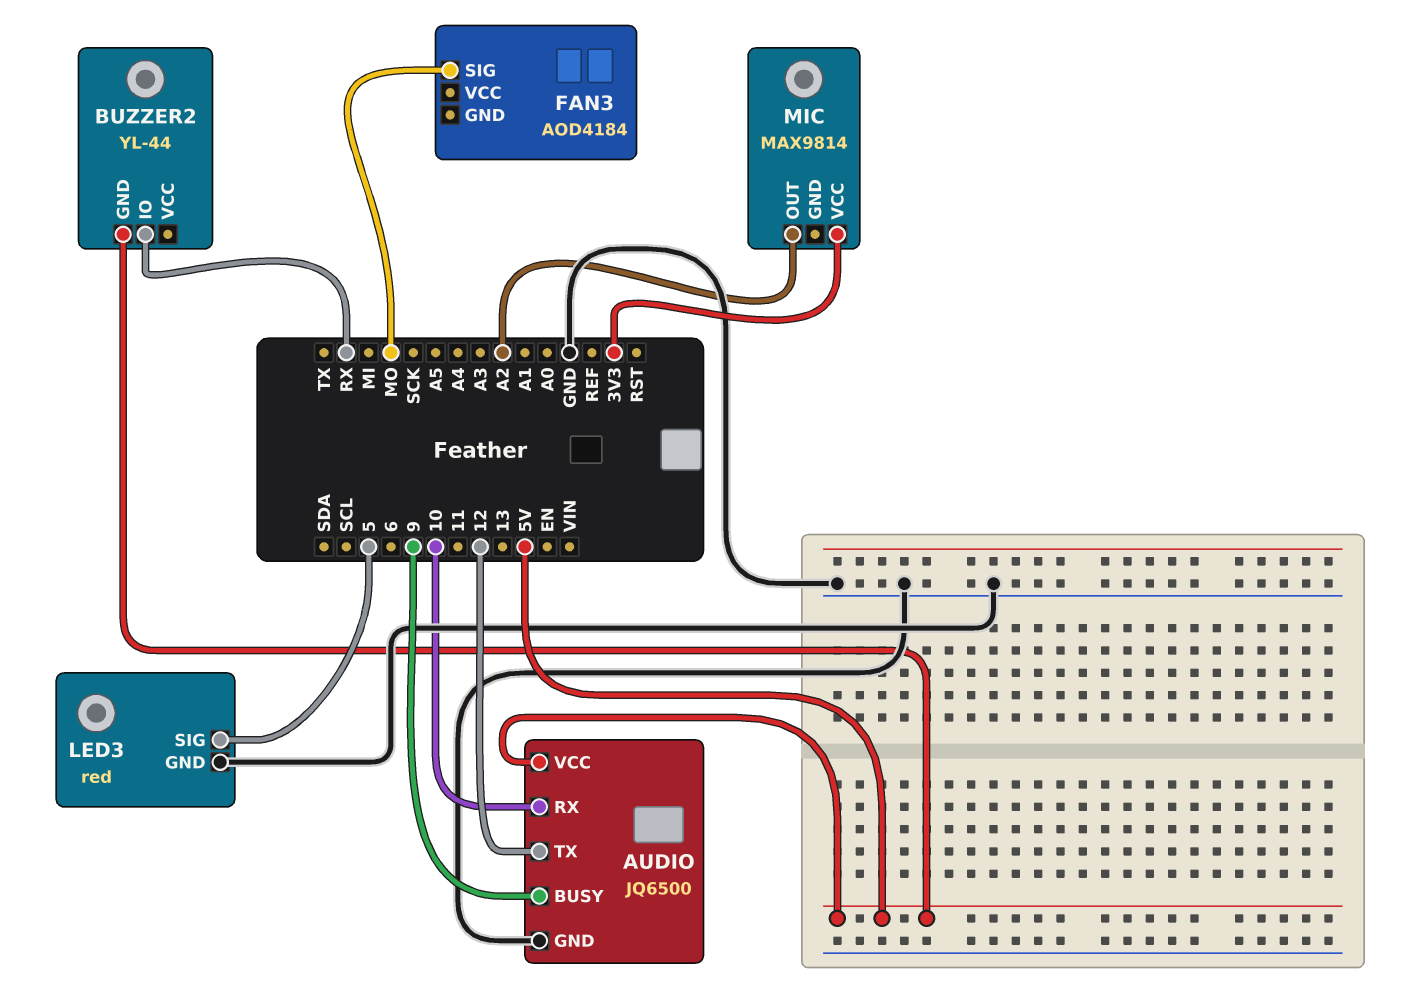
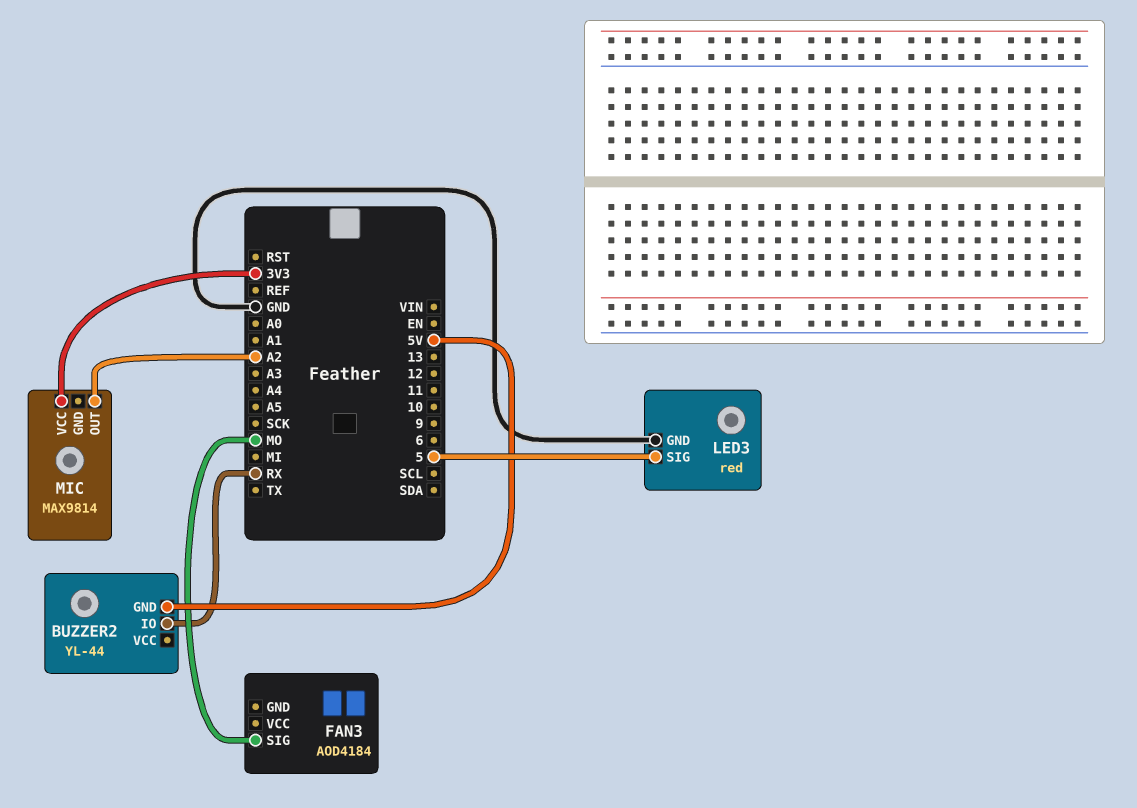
AUDIO: JQ6500 -> none
AUDIO pin BUSY: 9 -> none
AUDIO pin GND: GND -> none
AUDIO pin RX: 10 -> none
AUDIO pin TX: 12 -> none
AUDIO pin VCC: 5V -> none

